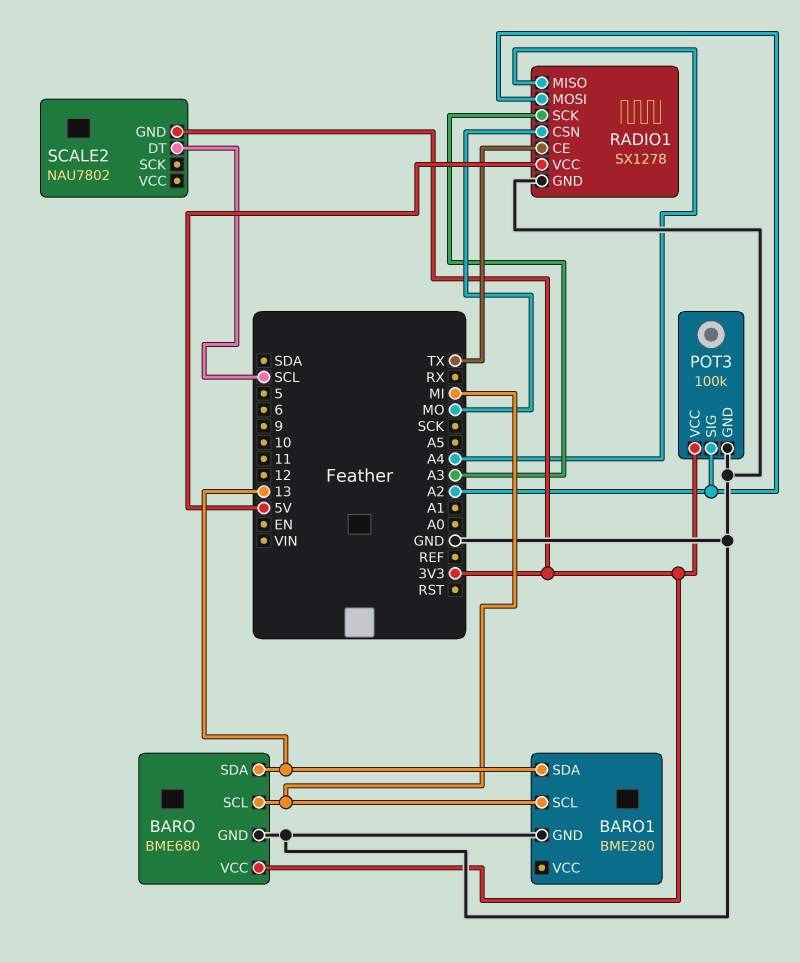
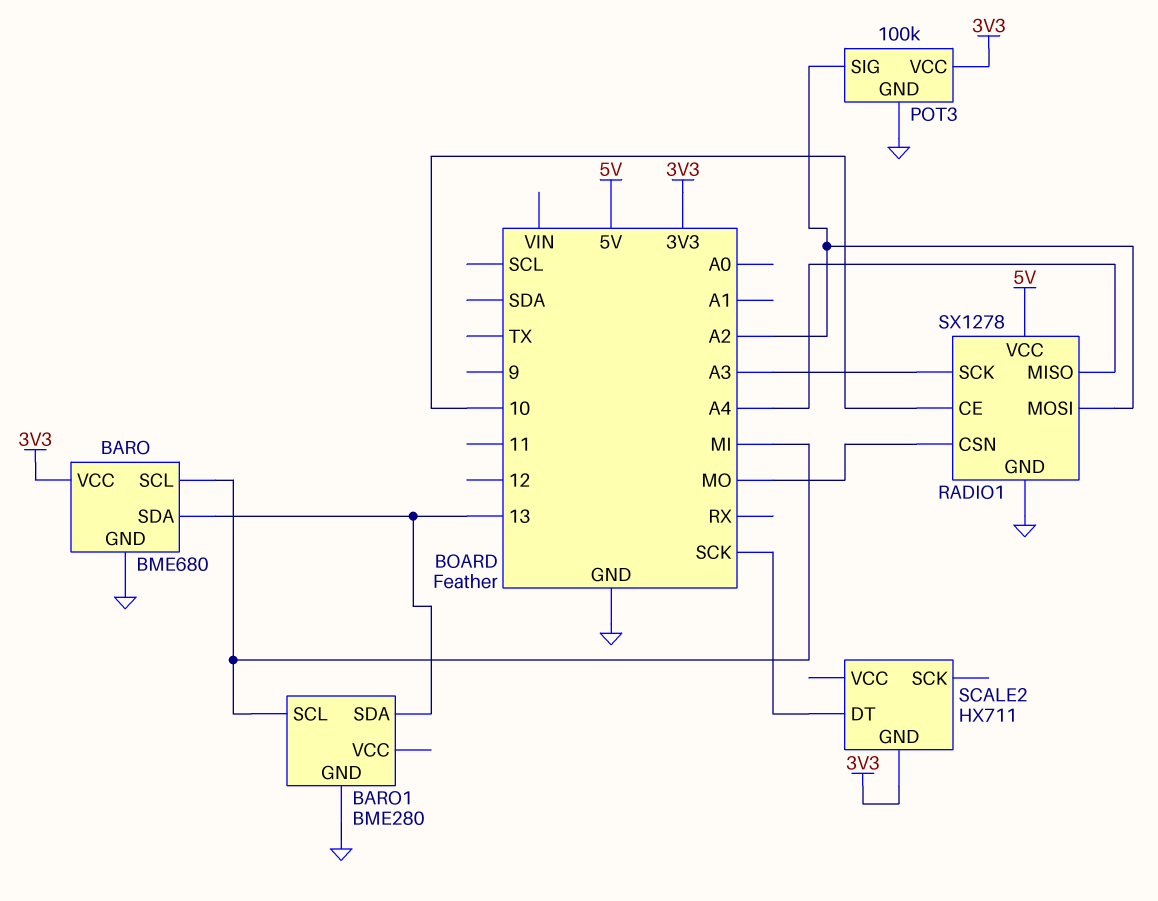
RADIO1 pin CE: TX -> 10
SCALE2: NAU7802 -> HX711
SCALE2 pin DT: SCL -> SCK

